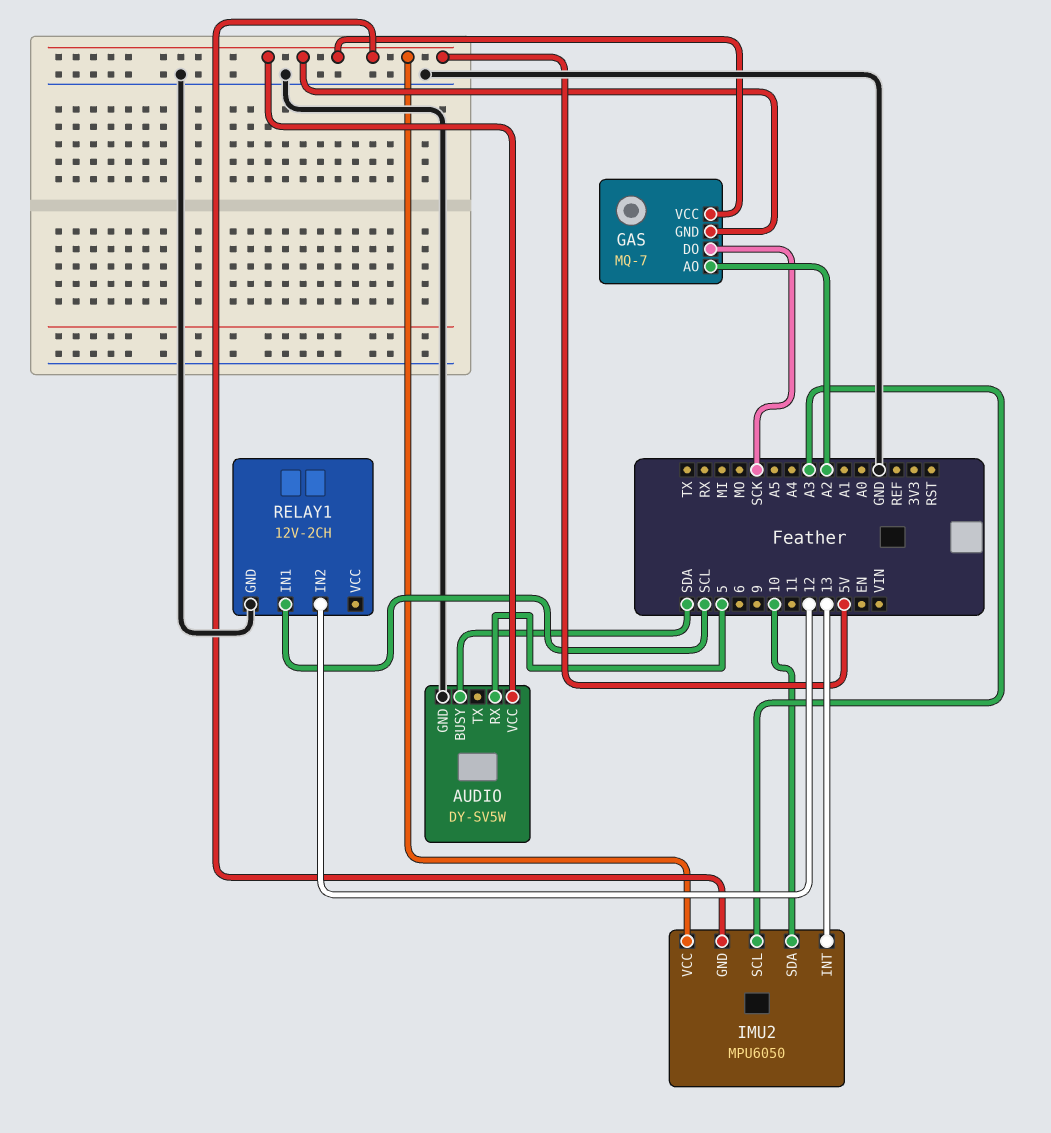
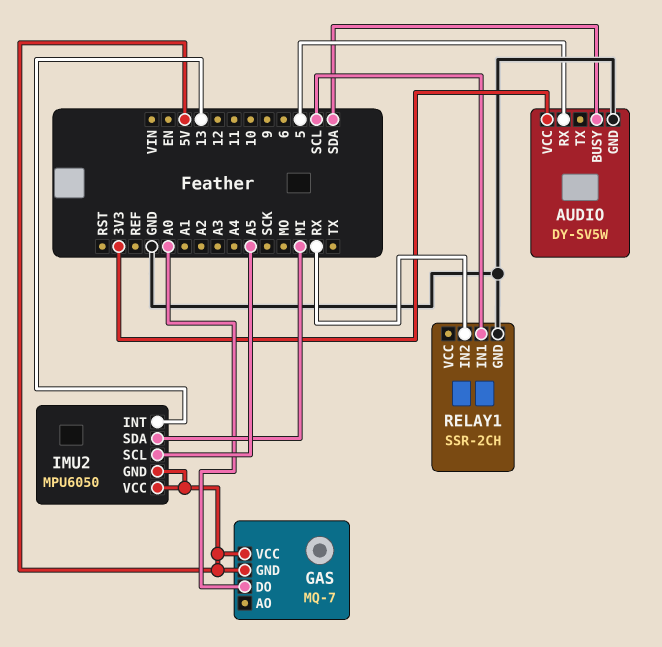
AUDIO pin VCC: 5V -> 3V3
GAS pin AO: A2 -> none
GAS pin DO: SCK -> A0
IMU2 pin SCL: A3 -> A5
IMU2 pin SDA: 10 -> MI
RELAY1: 12V-2CH -> SSR-2CH
RELAY1 pin IN2: 12 -> RX

